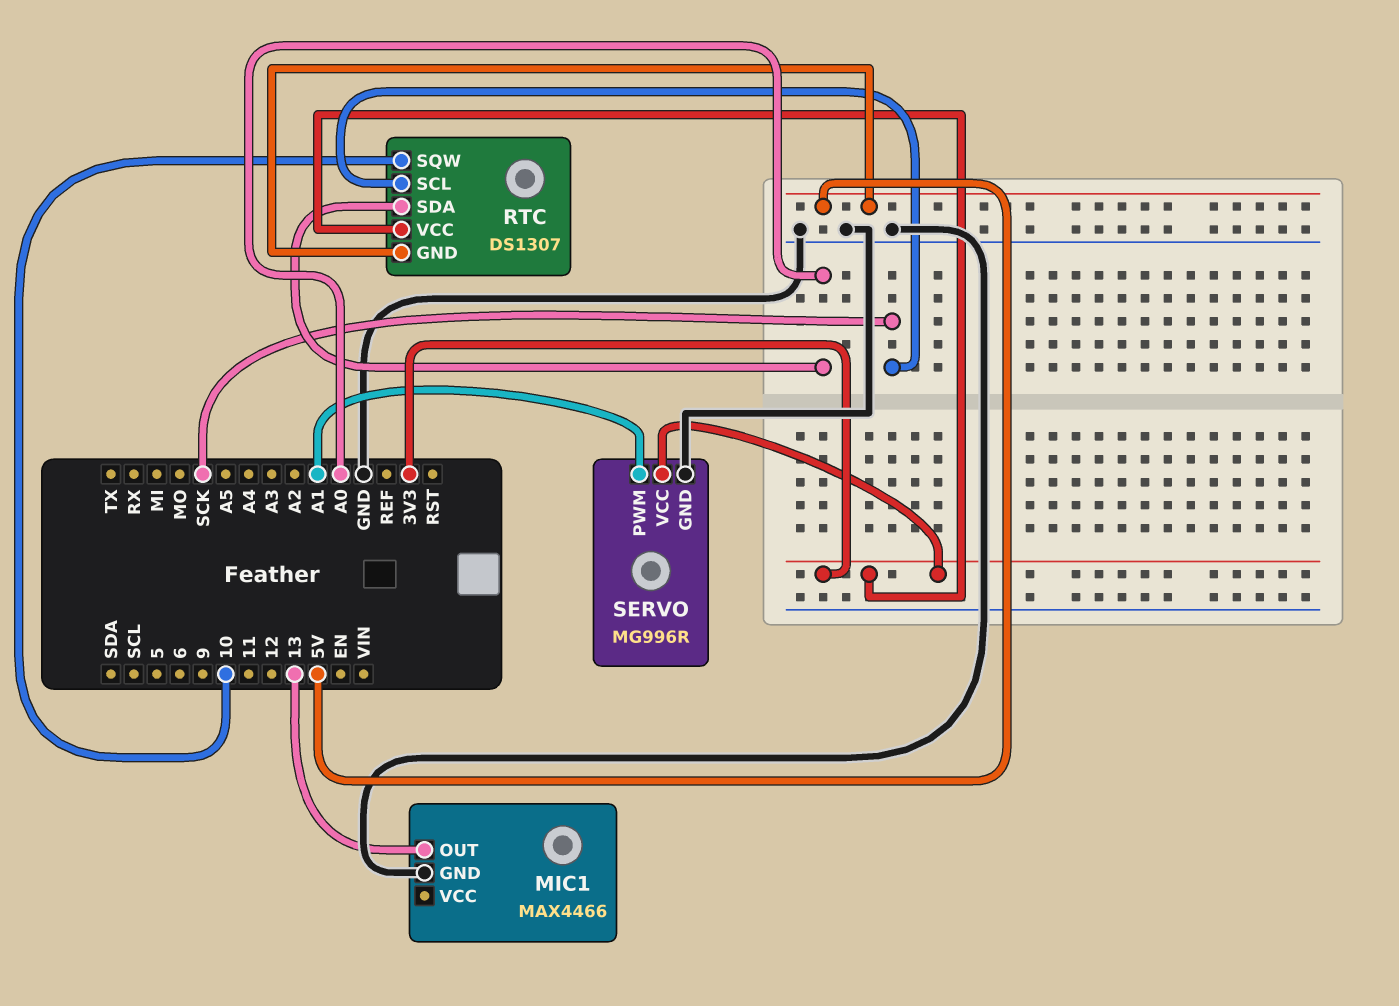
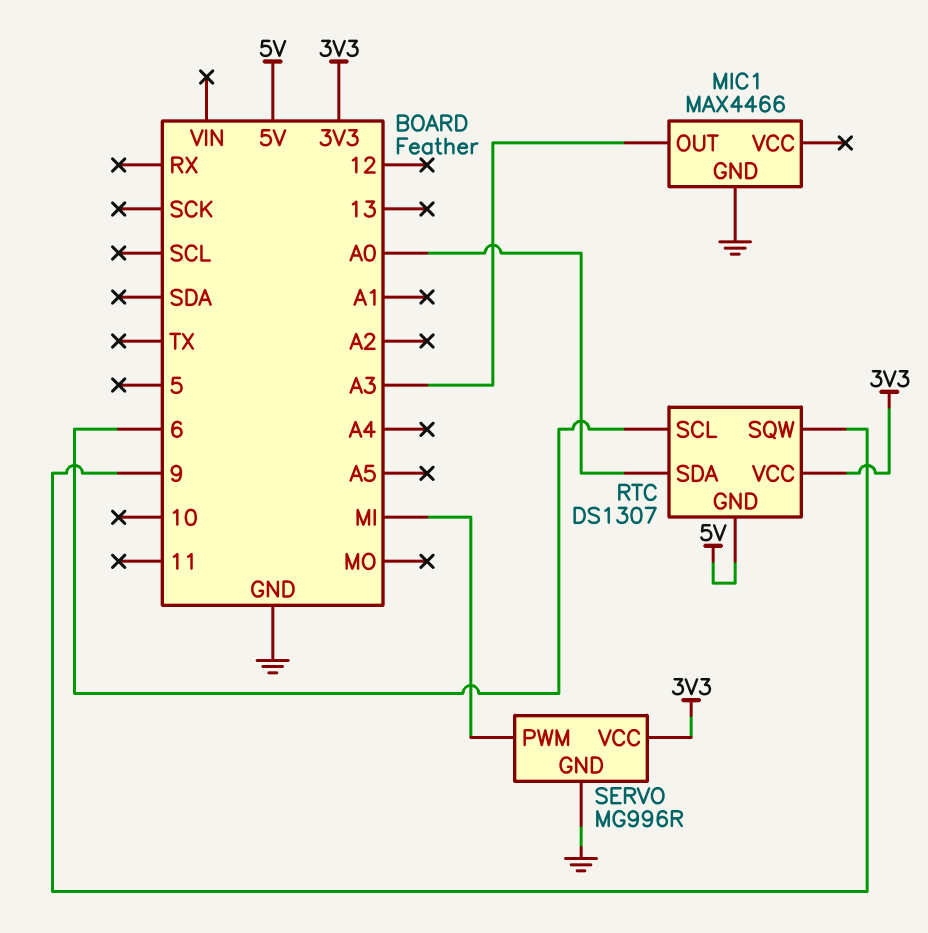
MIC1 pin OUT: 13 -> A3
RTC pin SCL: SCK -> 6
RTC pin SQW: 10 -> 9
SERVO pin PWM: A1 -> MI

